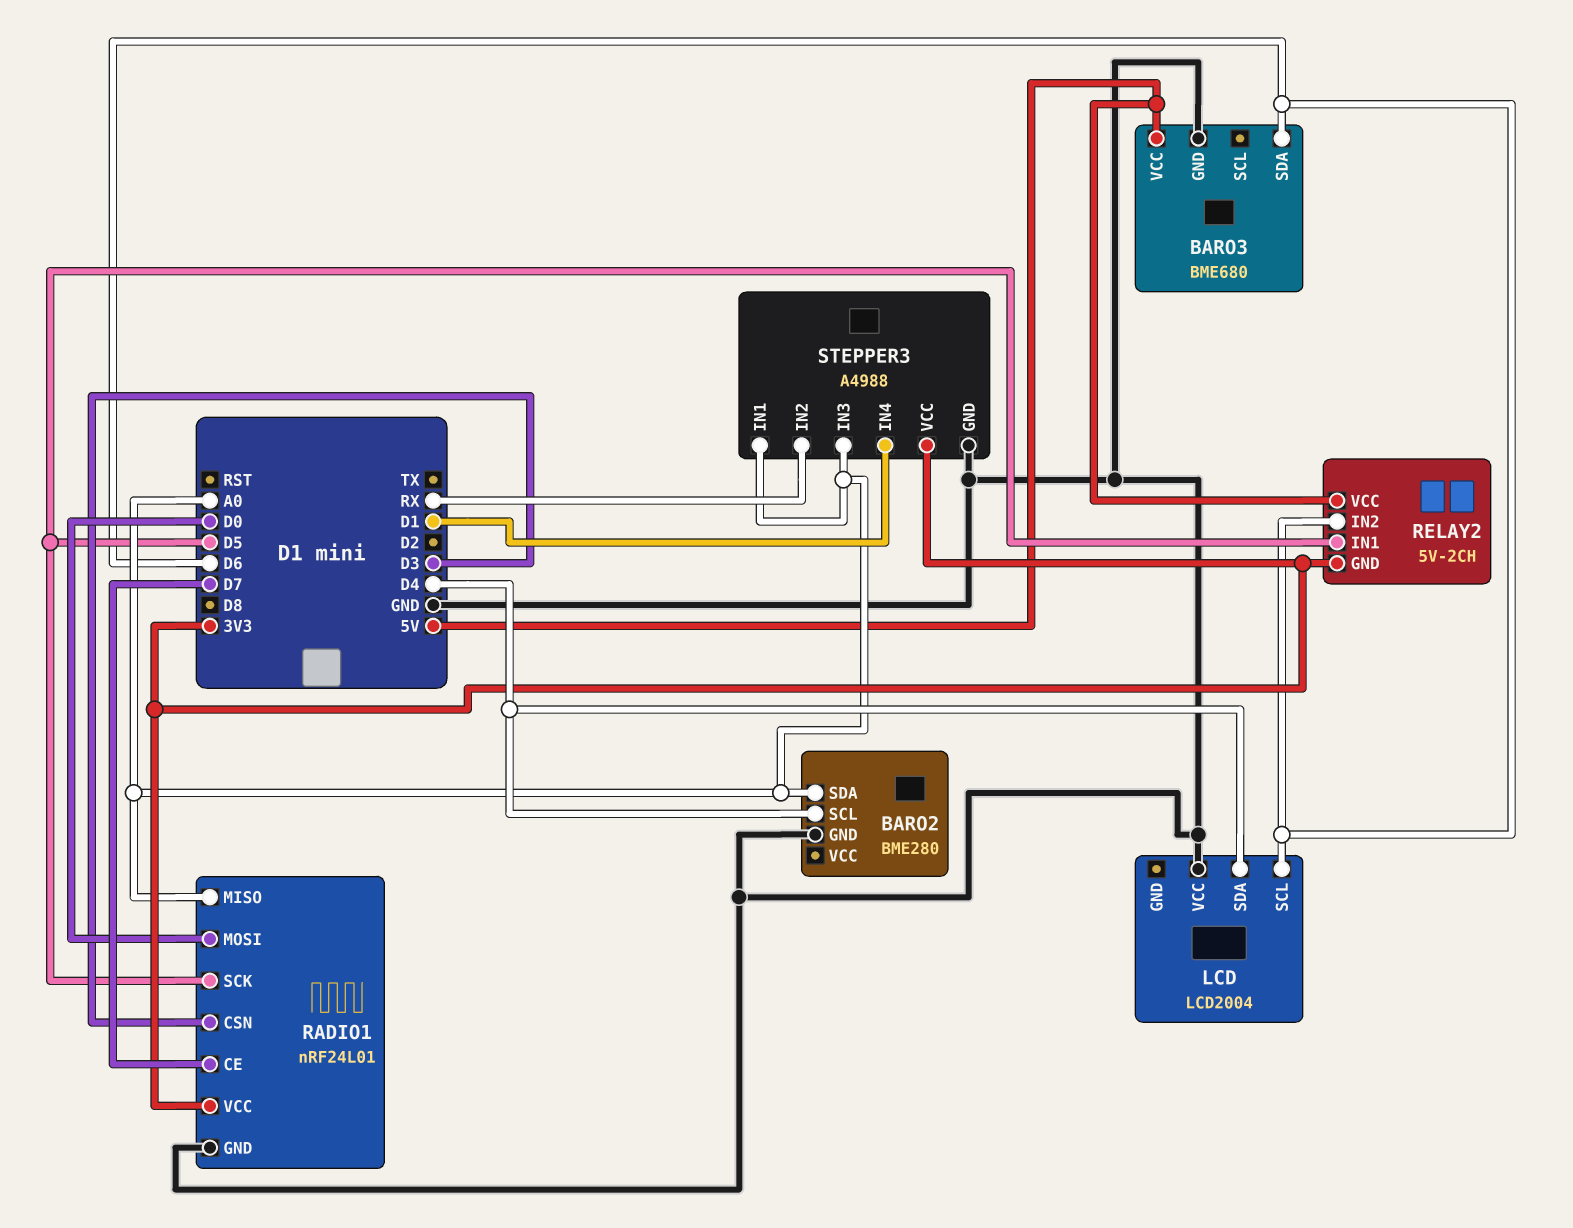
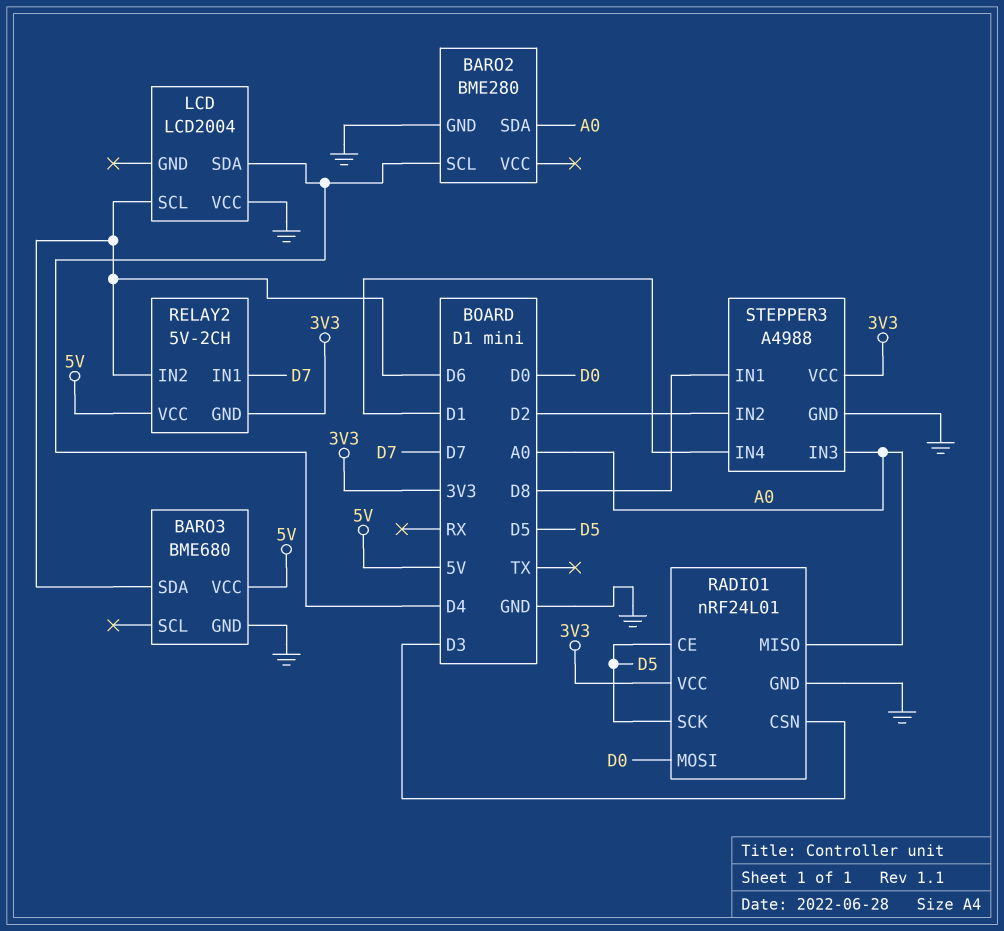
RADIO1 pin CE: D7 -> D5
RELAY2 pin IN1: D5 -> D7
STEPPER3 pin IN1: A0 -> D8
STEPPER3 pin IN2: RX -> D2

